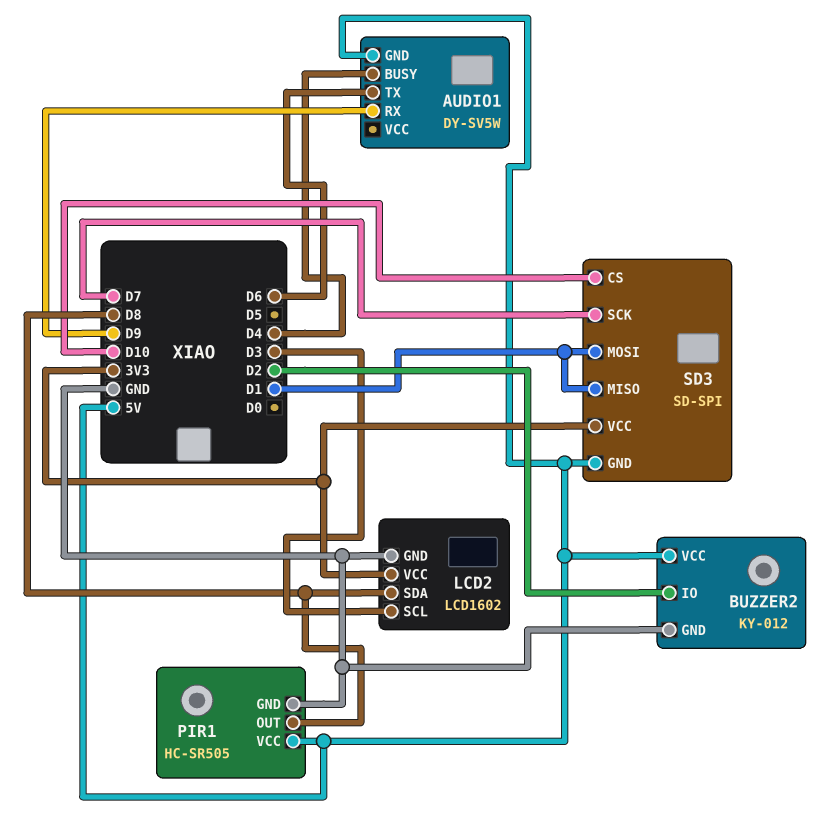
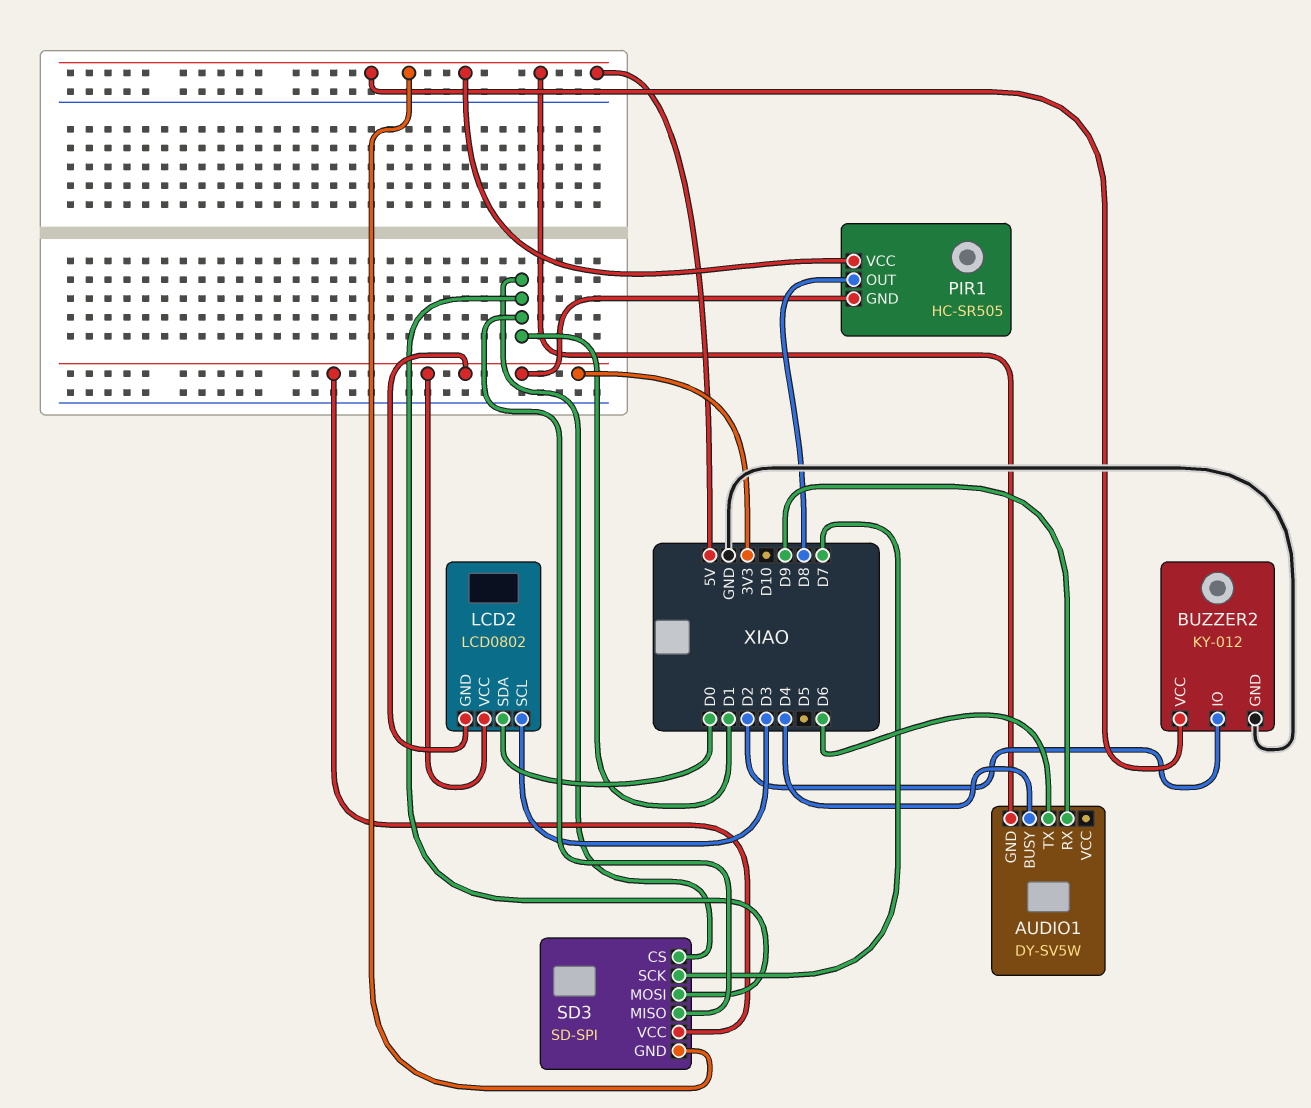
LCD2: LCD1602 -> LCD0802
LCD2 pin GND: GND -> 3V3
LCD2 pin SDA: D8 -> D0
PIR1 pin GND: GND -> 3V3
SD3 pin CS: D10 -> D1

